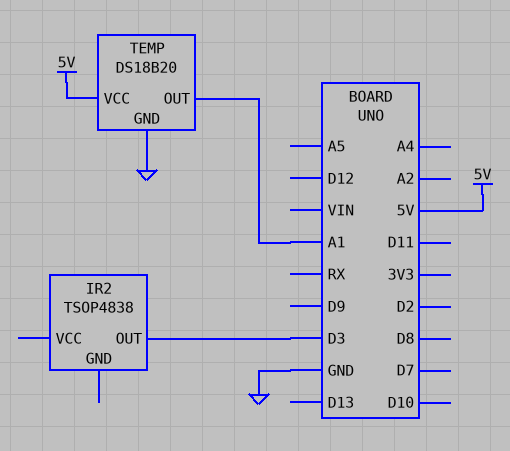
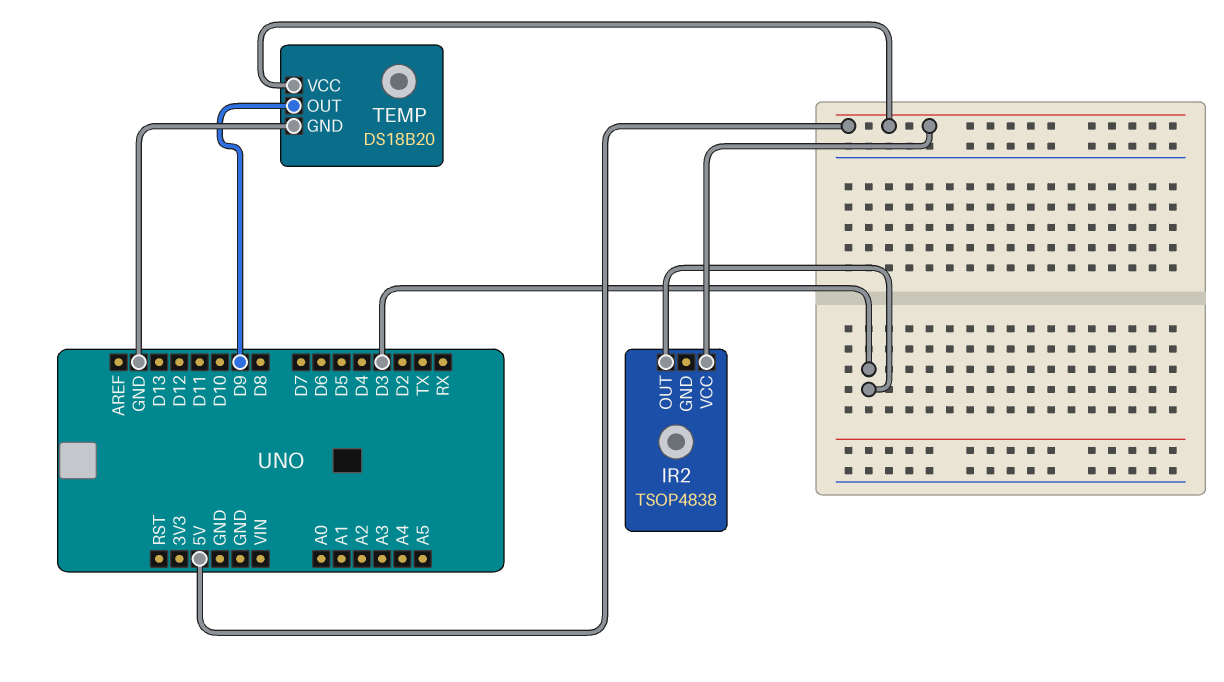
IR2 pin VCC: none -> 5V
TEMP pin OUT: A1 -> D9

